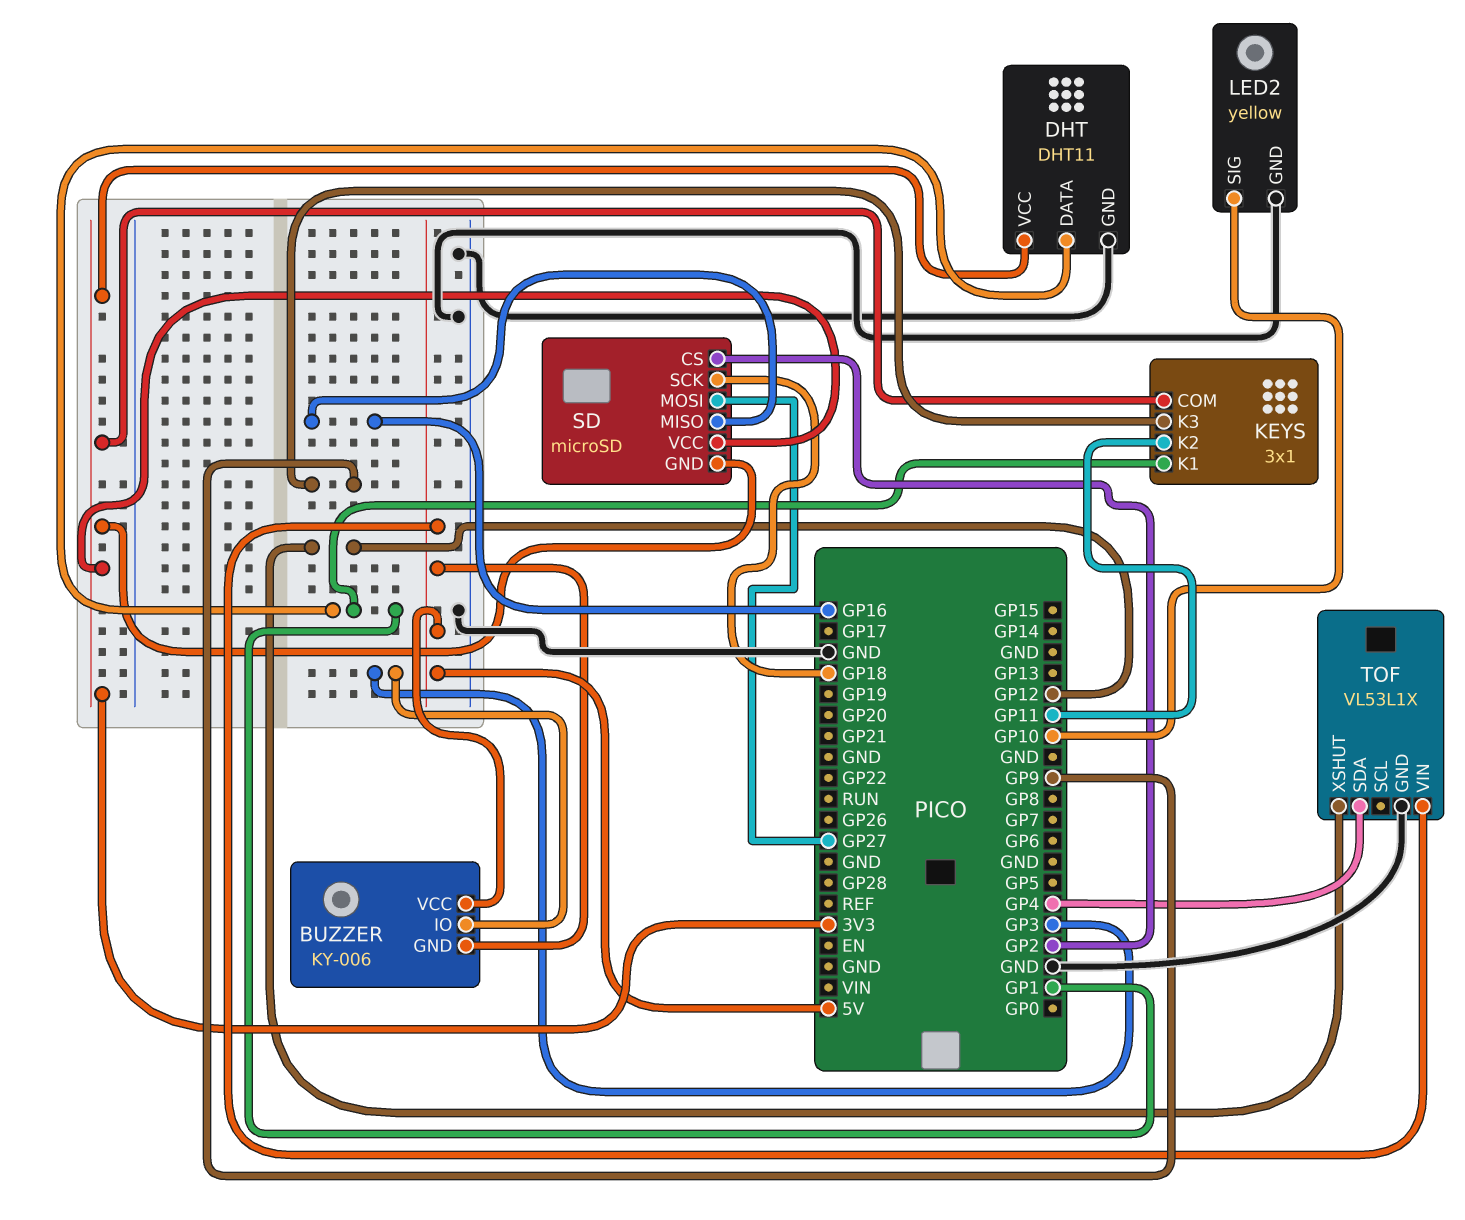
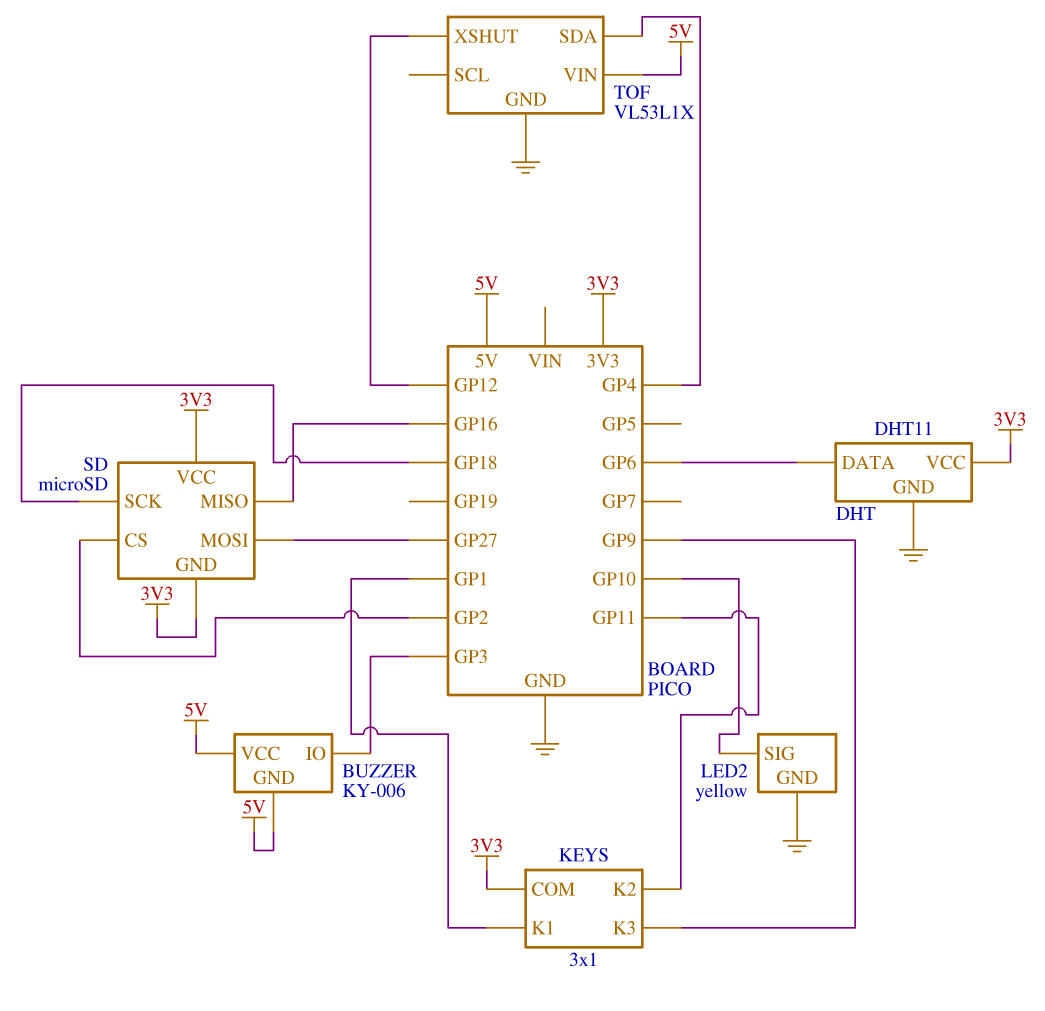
DHT pin DATA: GP1 -> GP6

